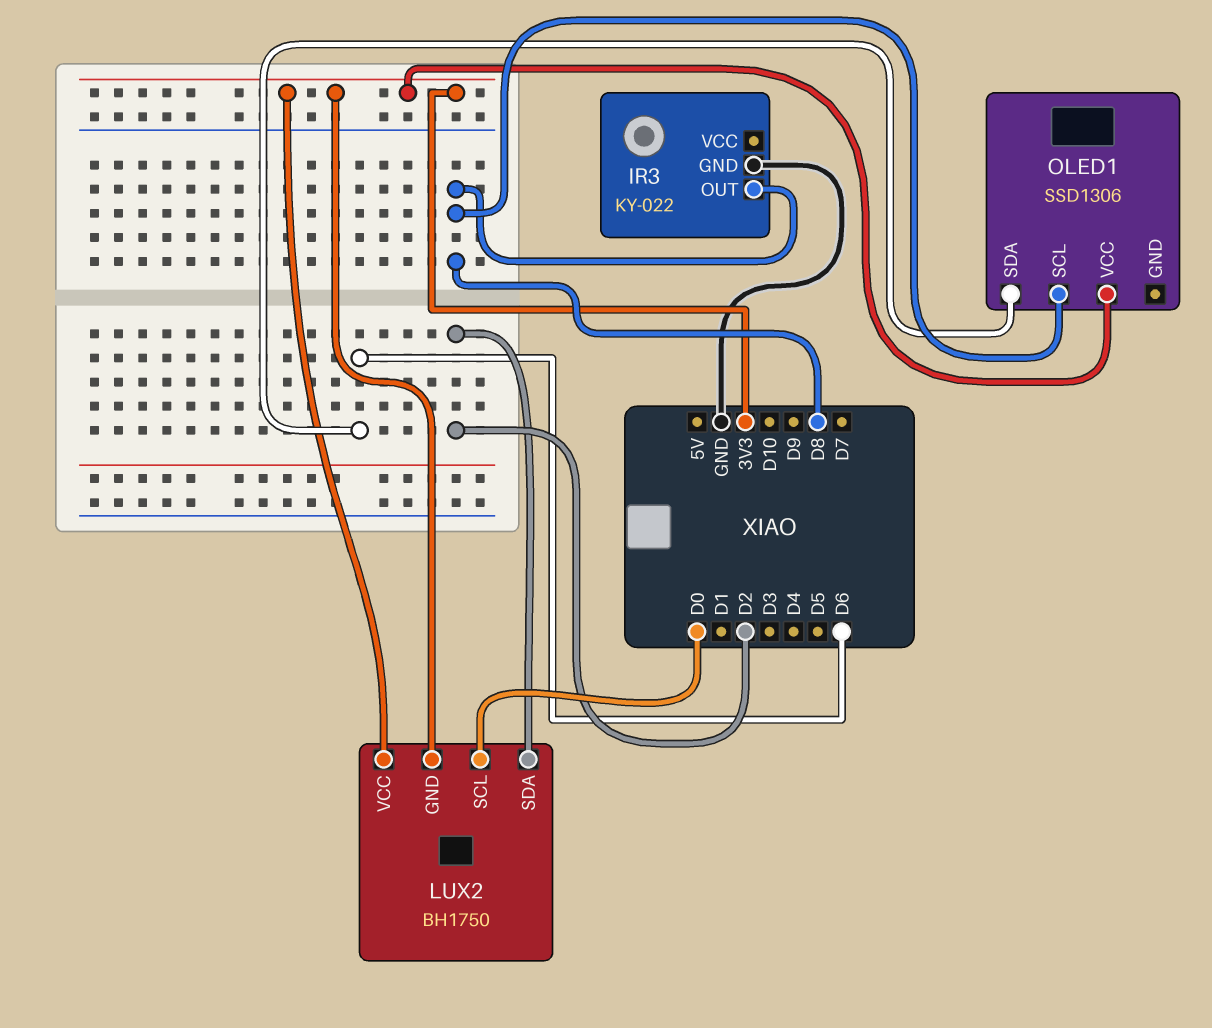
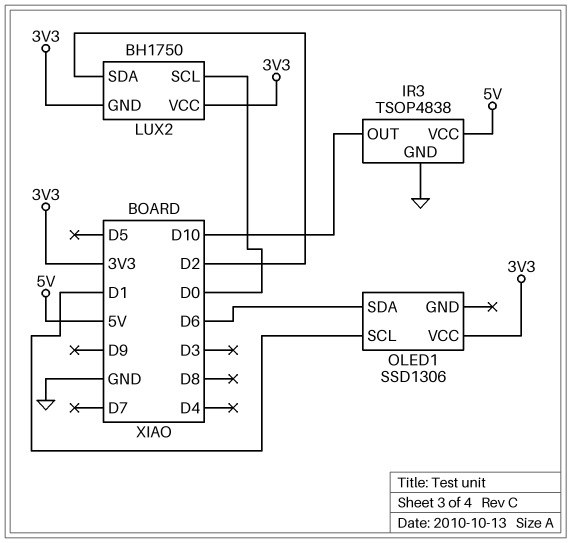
IR3: KY-022 -> TSOP4838
IR3 pin OUT: D8 -> D10
IR3 pin VCC: none -> 5V
OLED1 pin SCL: D8 -> D1

